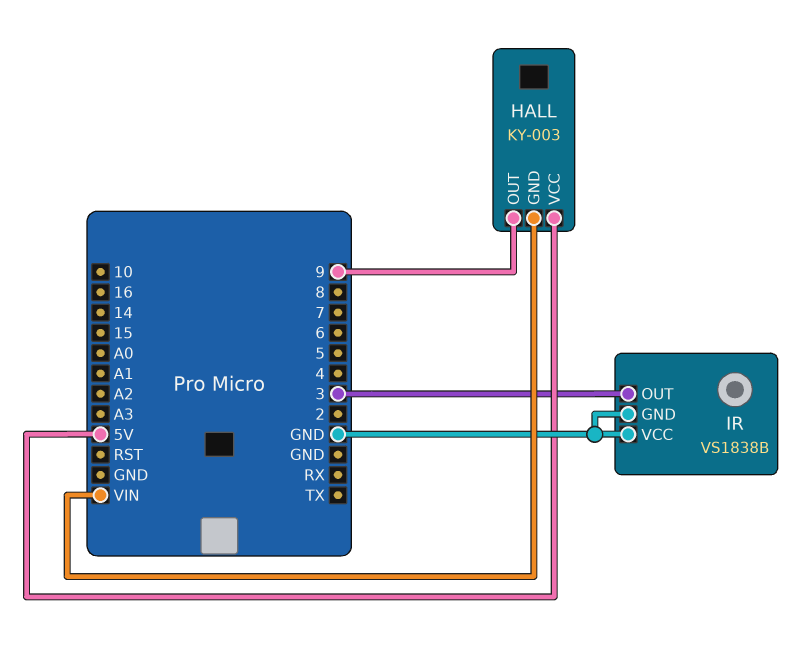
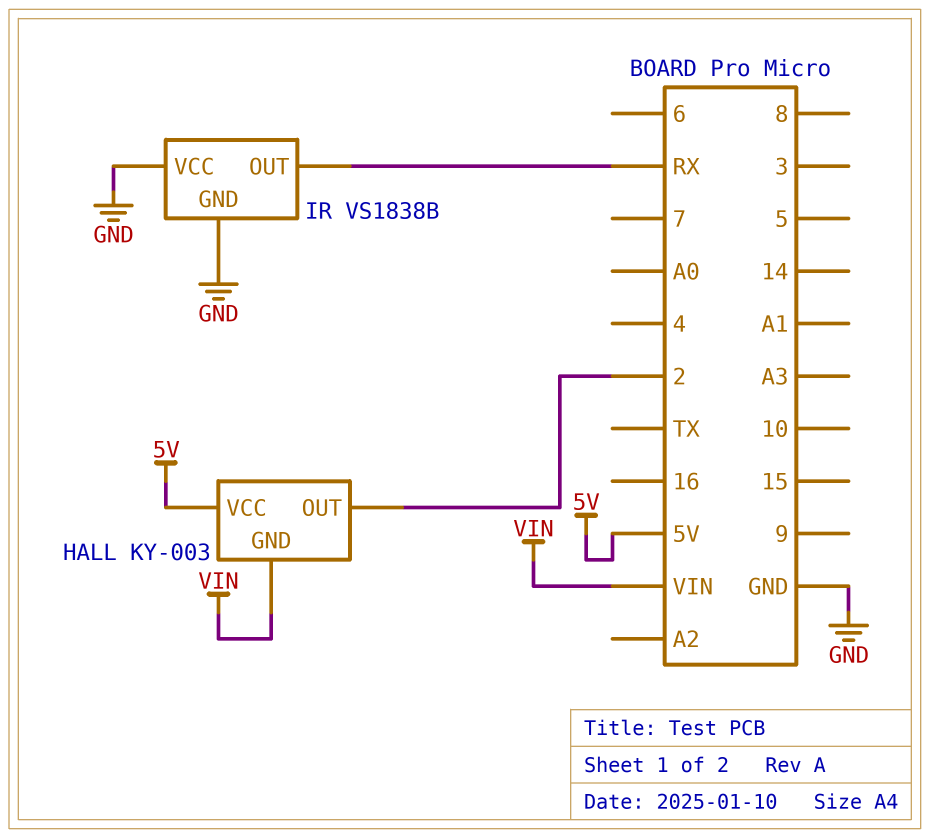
HALL pin OUT: 9 -> 2
IR pin OUT: 3 -> RX

